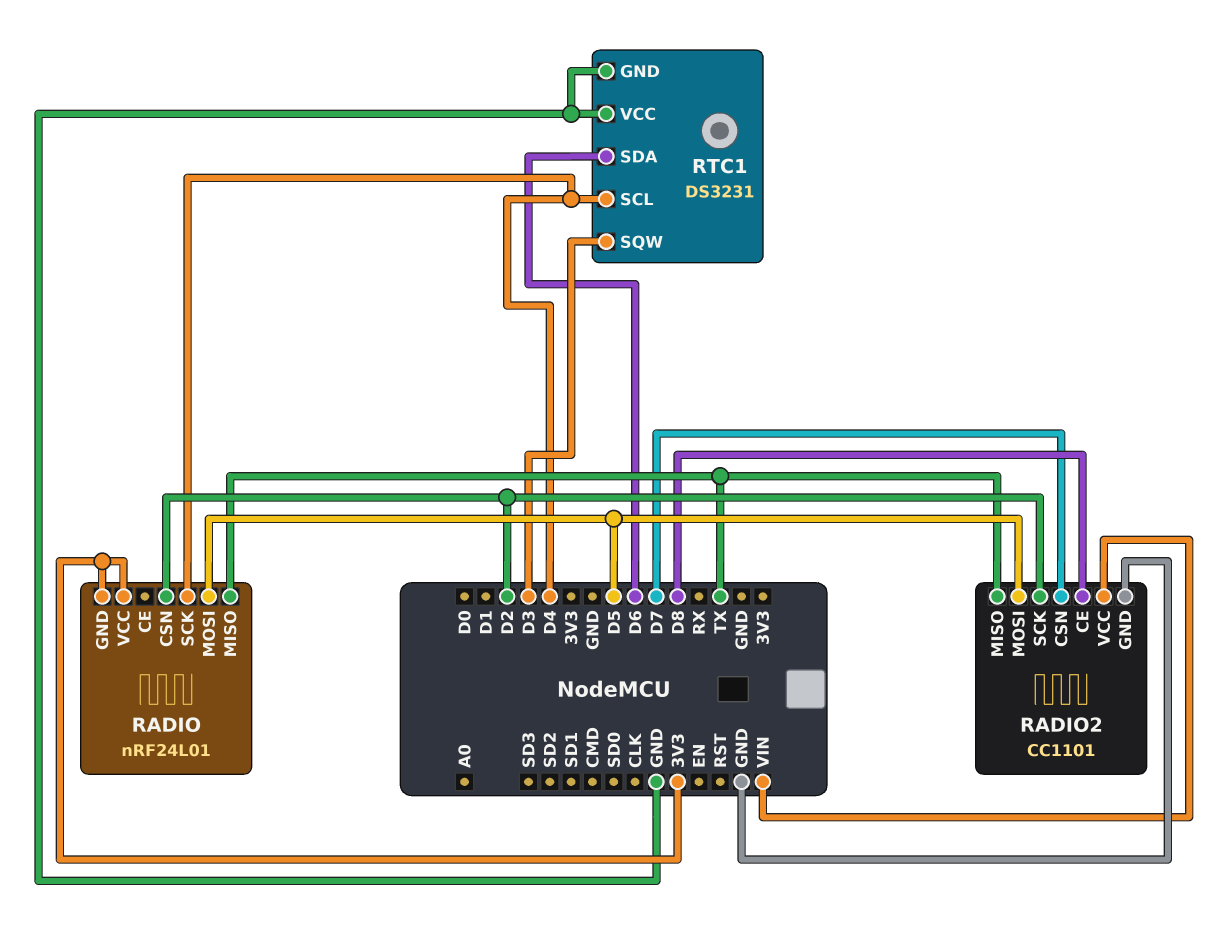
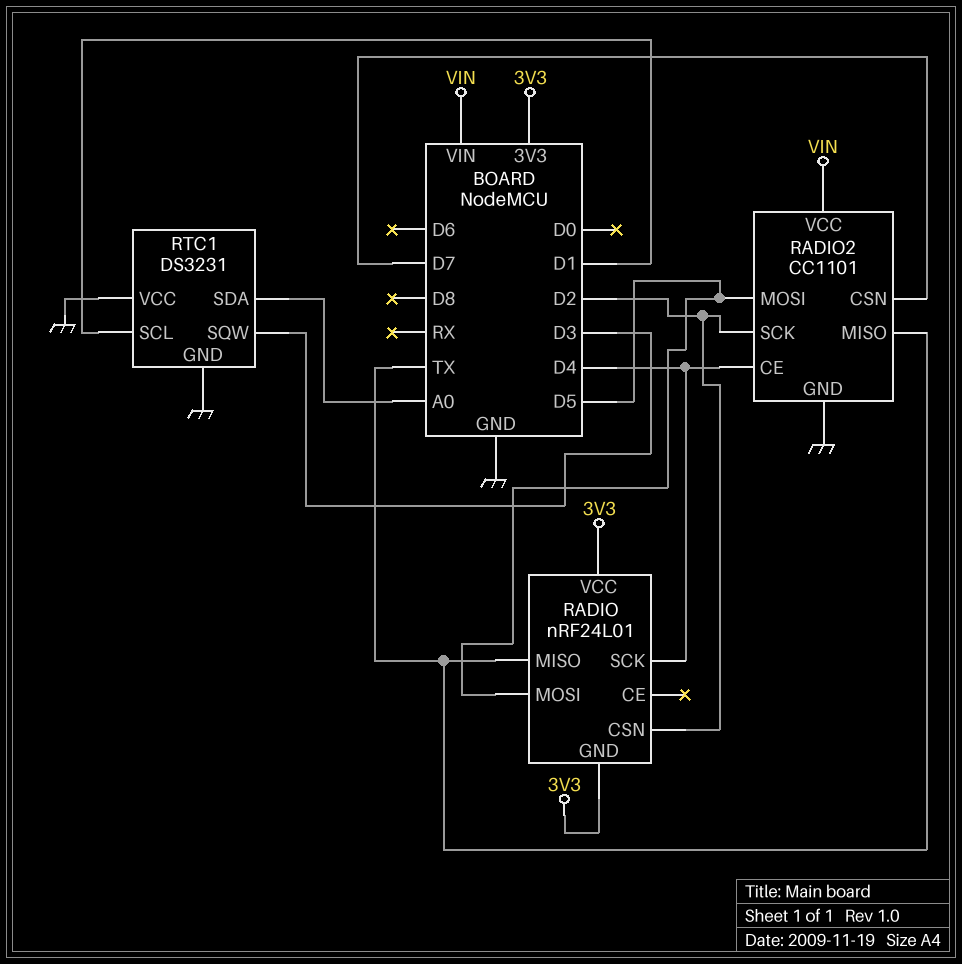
RADIO2 pin CE: D8 -> D4
RTC1 pin SCL: D4 -> D1
RTC1 pin SDA: D6 -> A0

